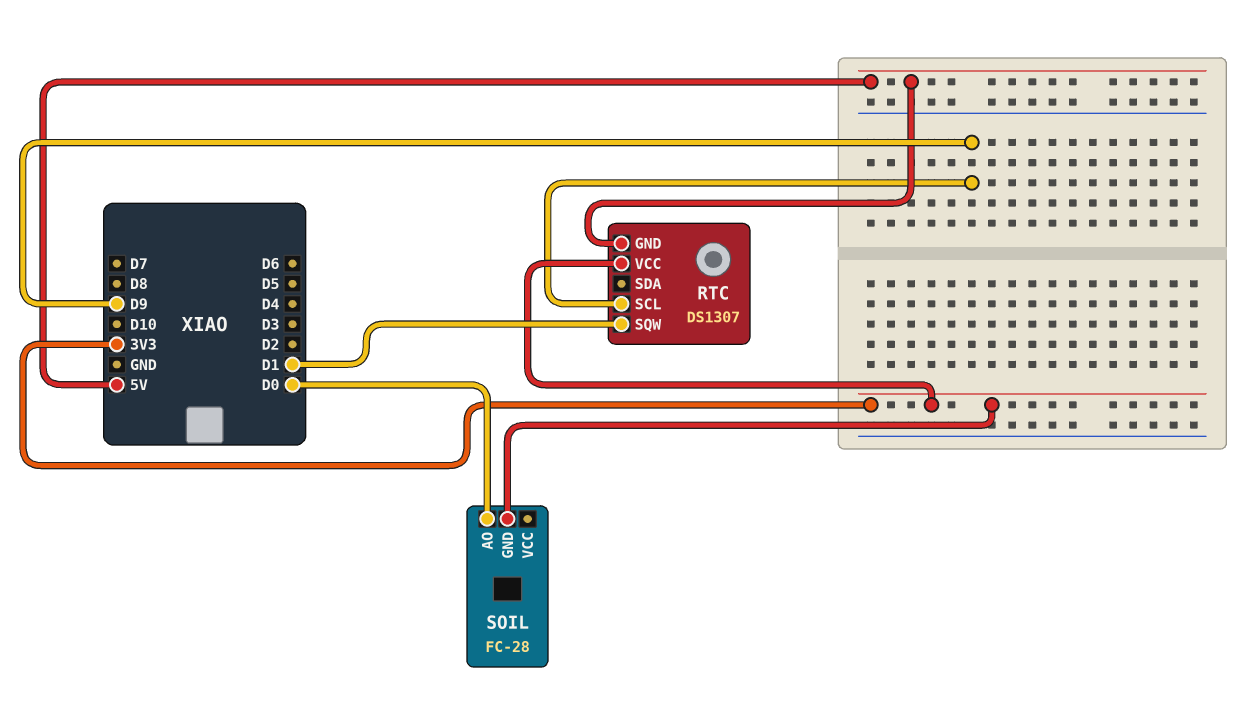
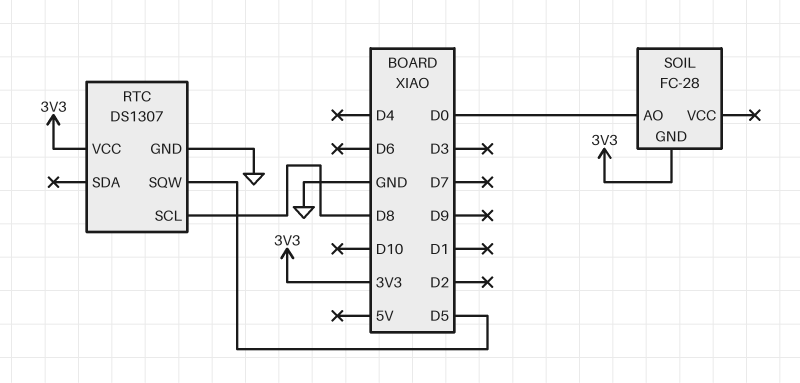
RTC pin GND: 5V -> GND
RTC pin SCL: D9 -> D8
RTC pin SQW: D1 -> D5

